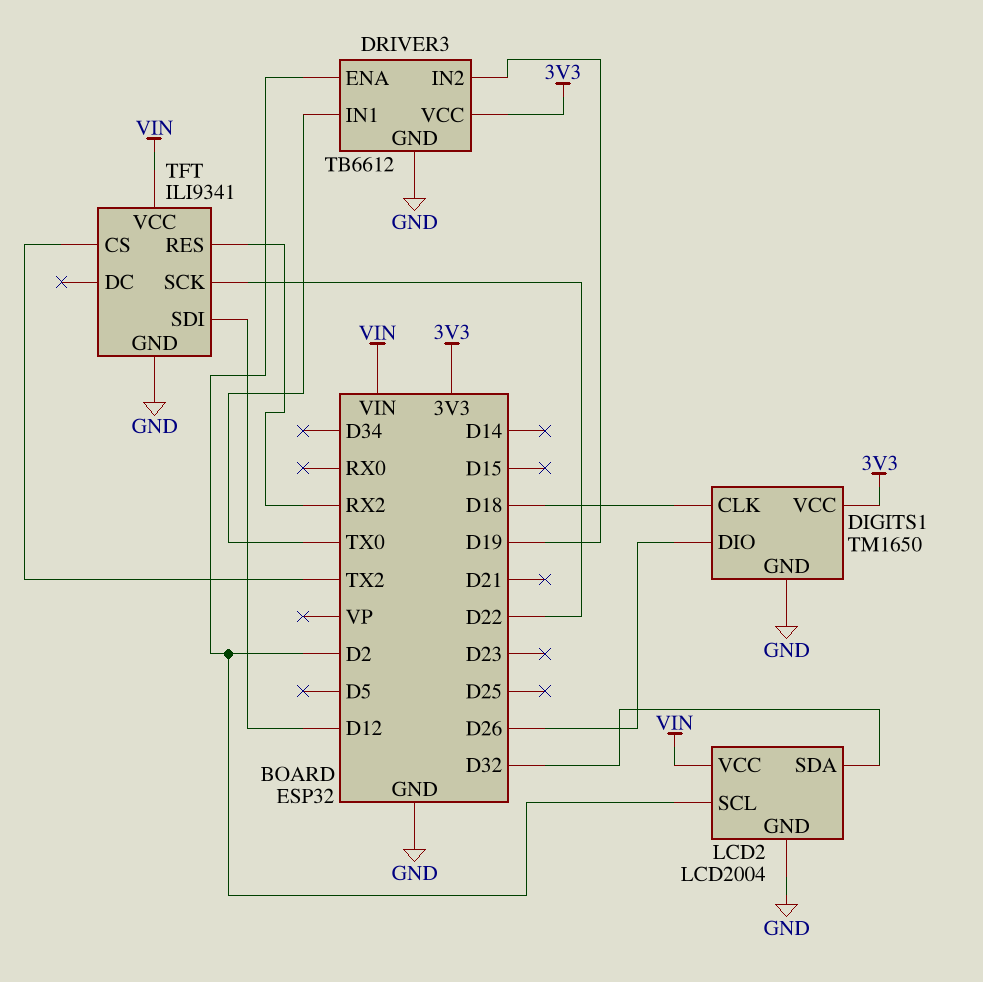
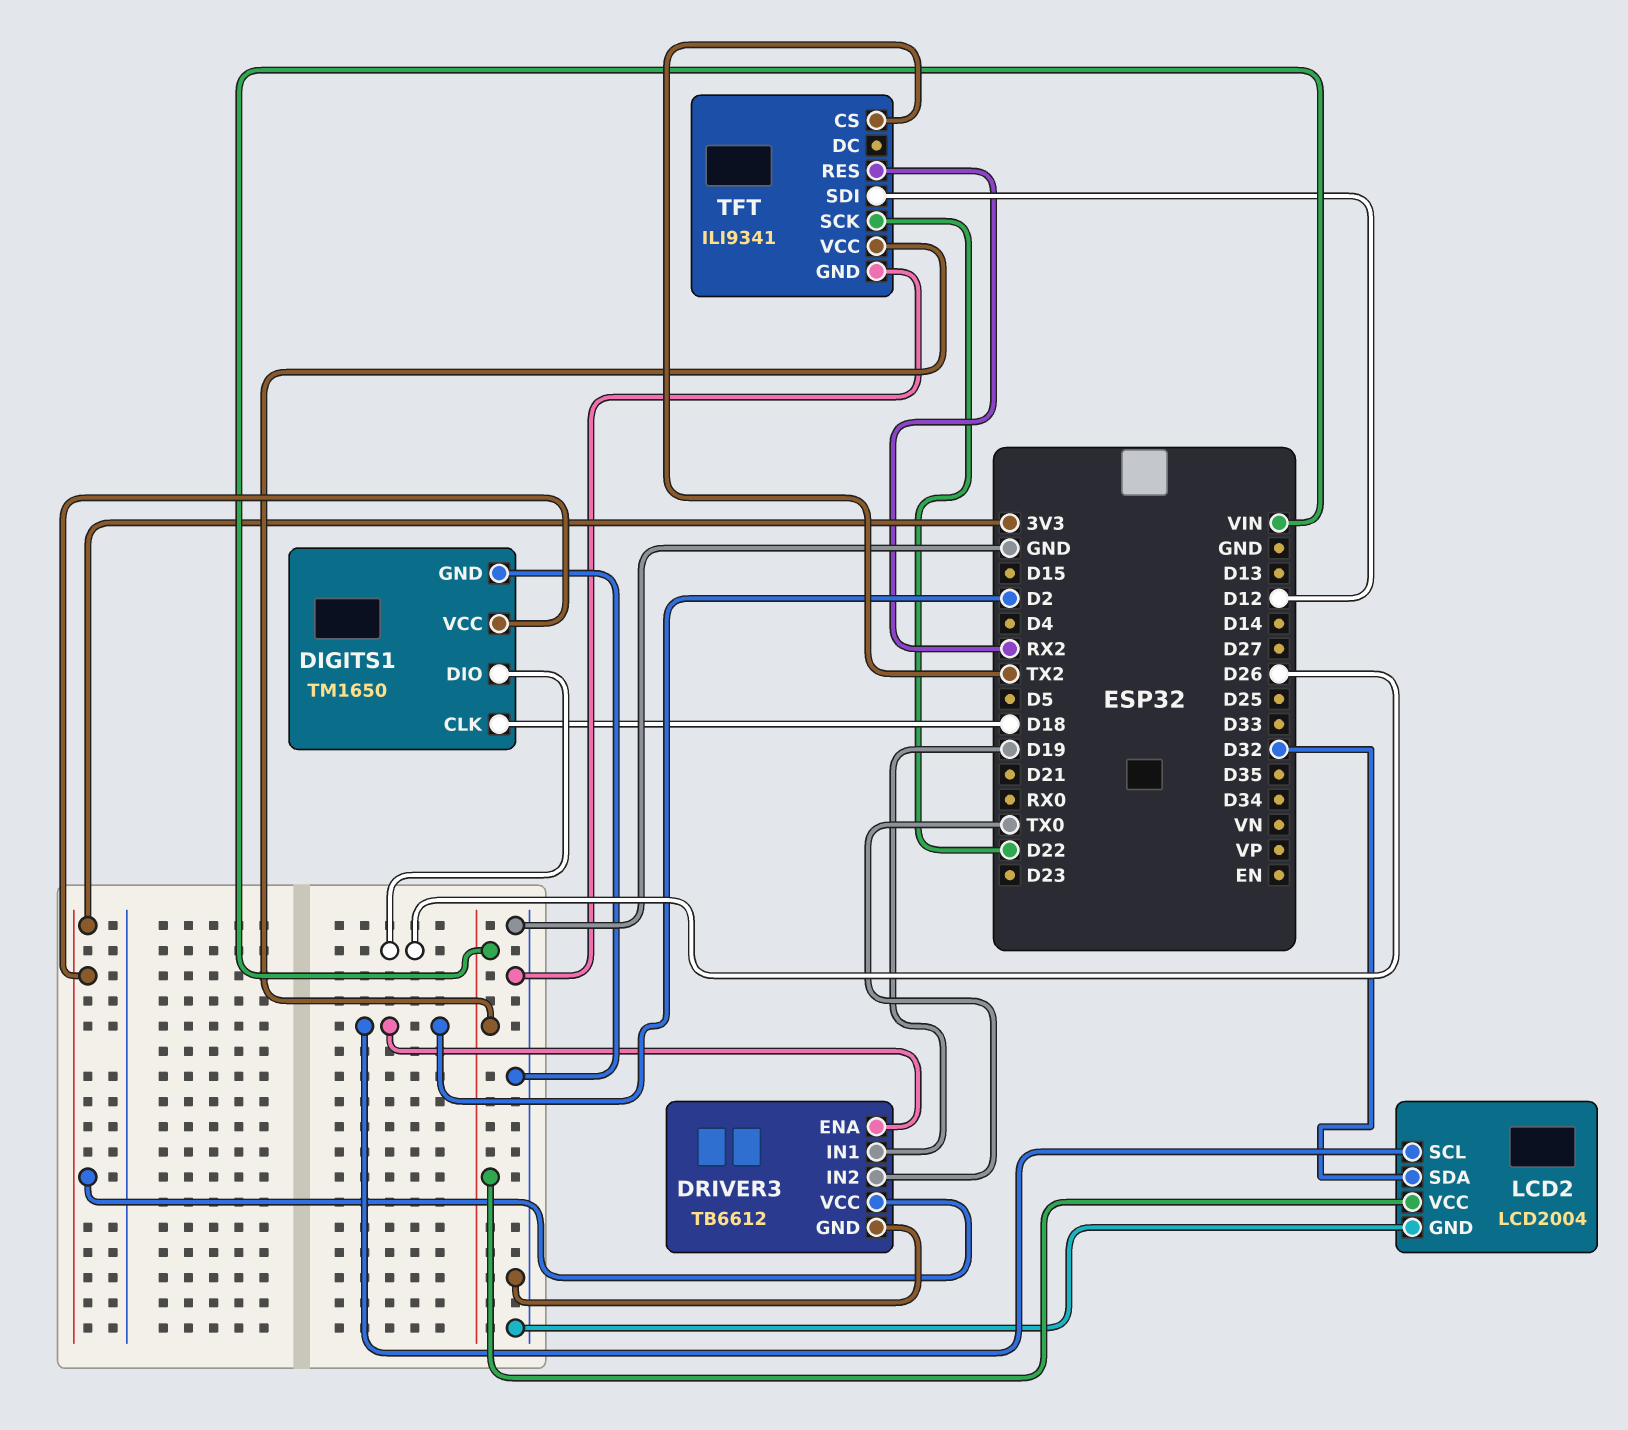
DRIVER3 pin IN1: TX0 -> D19
DRIVER3 pin IN2: D19 -> TX0

